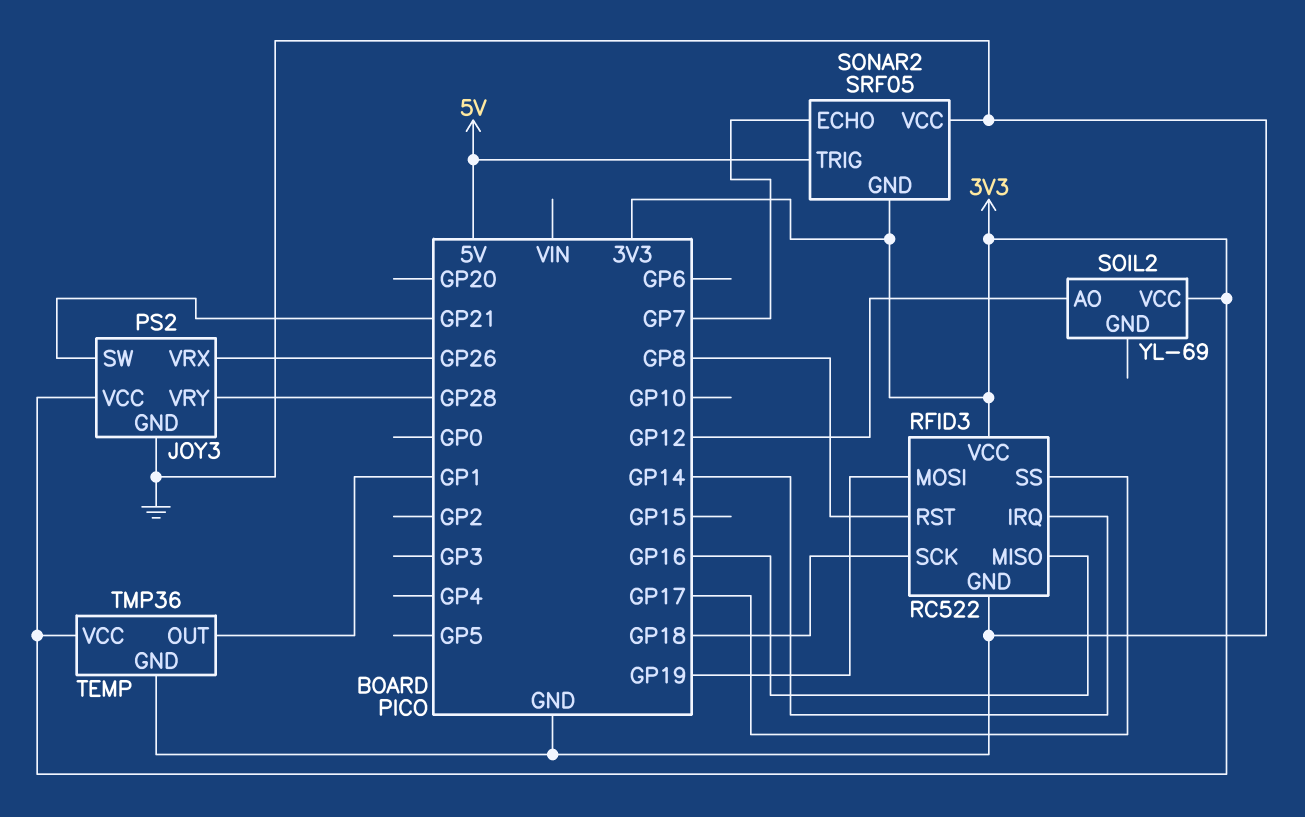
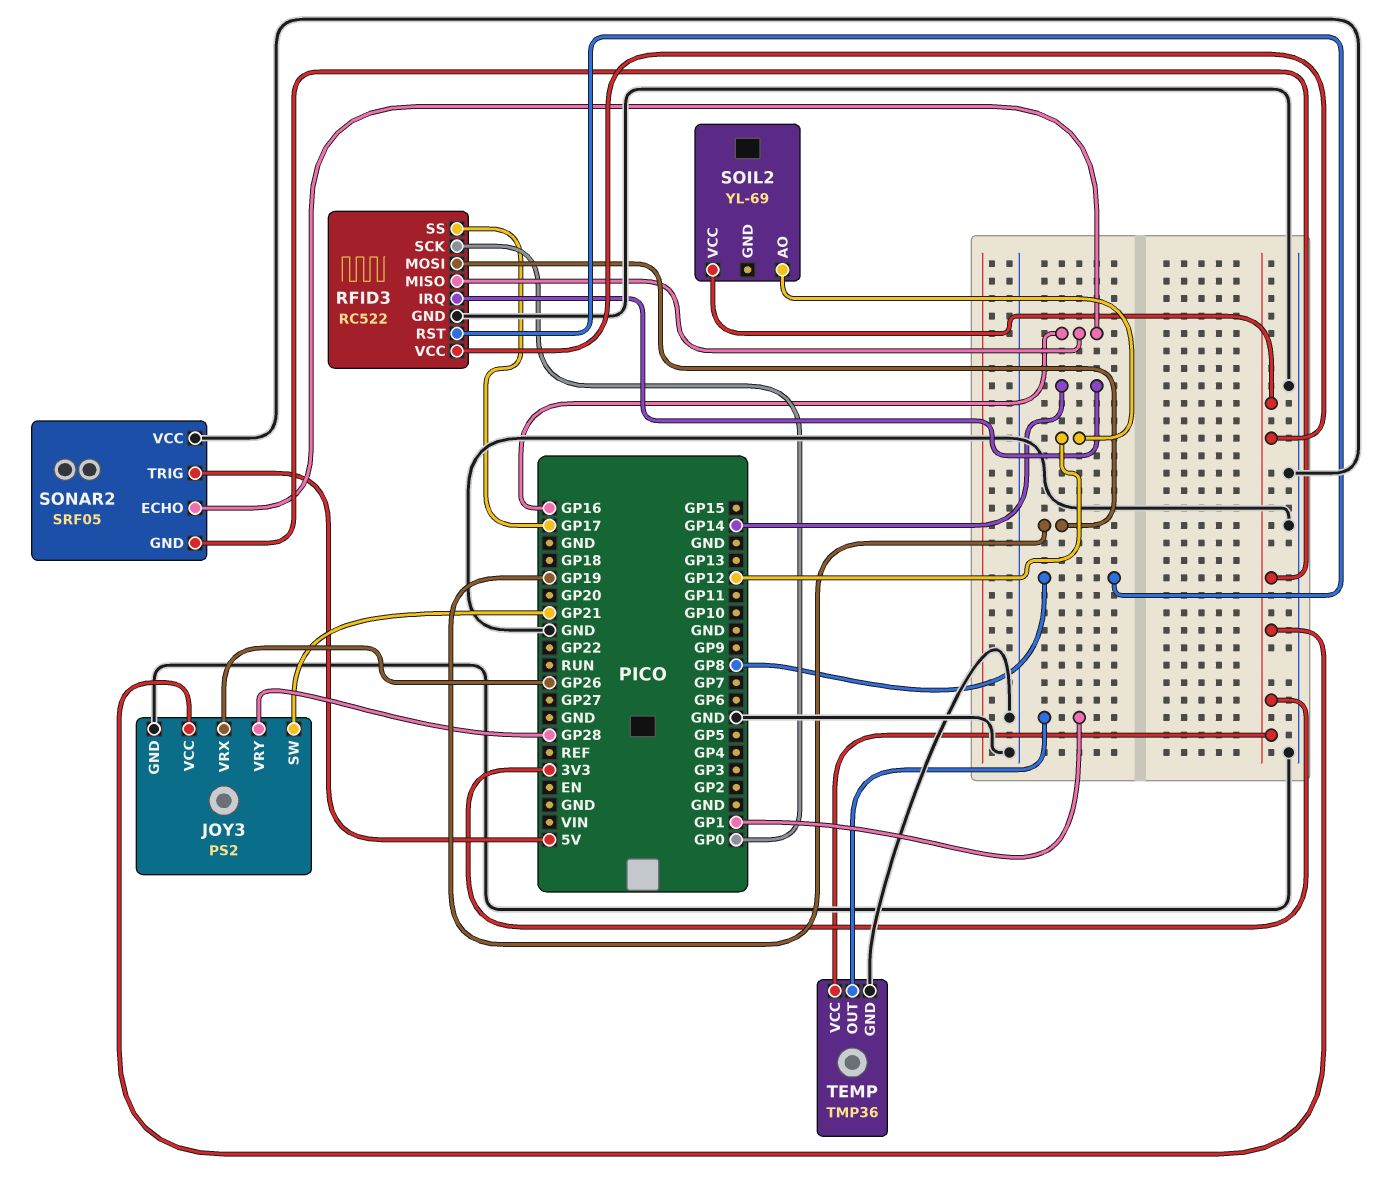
RFID3 pin SCK: GP18 -> GP0
SONAR2 pin ECHO: GP7 -> GP16

